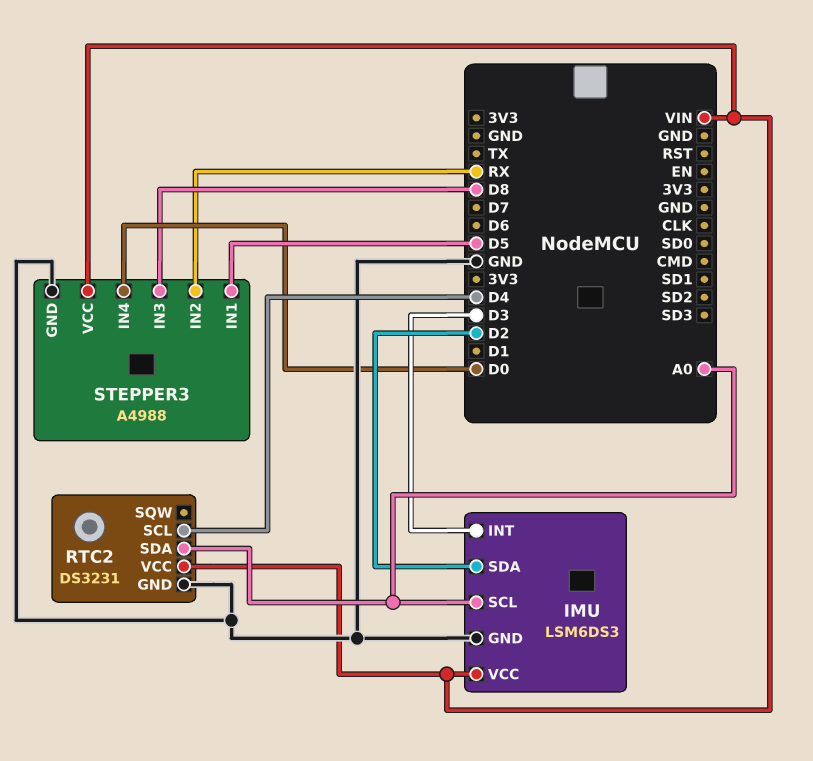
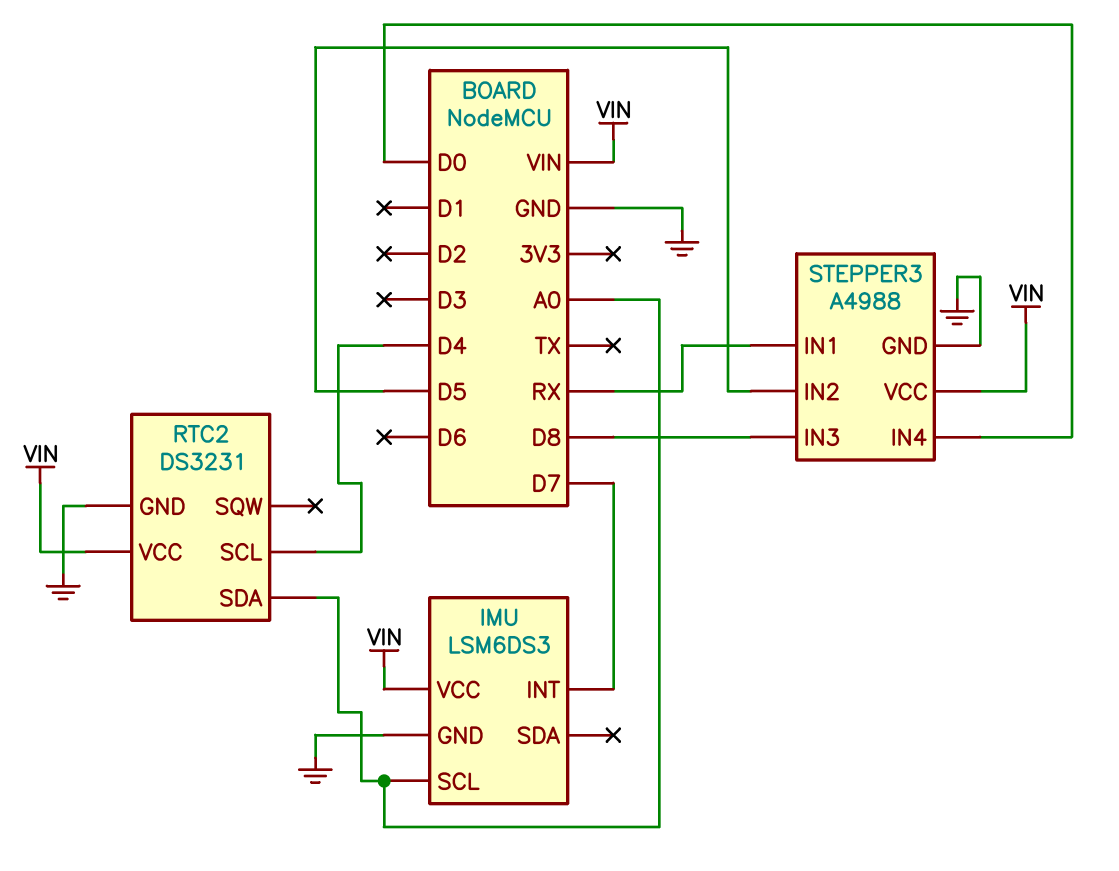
IMU pin INT: D3 -> D7
IMU pin SDA: D2 -> none
STEPPER3 pin IN1: D5 -> RX
STEPPER3 pin IN2: RX -> D5

